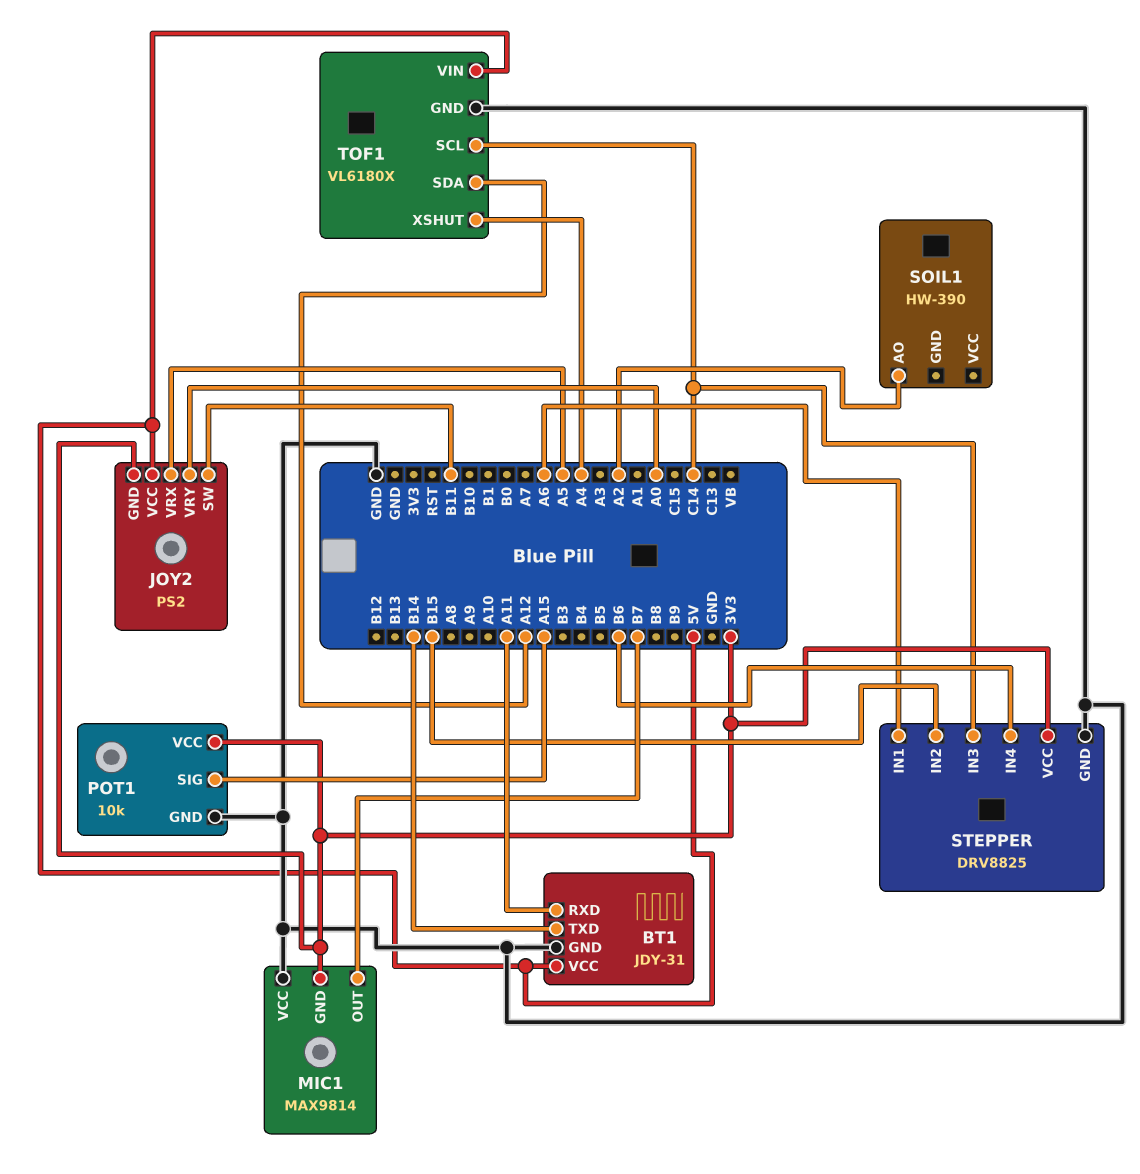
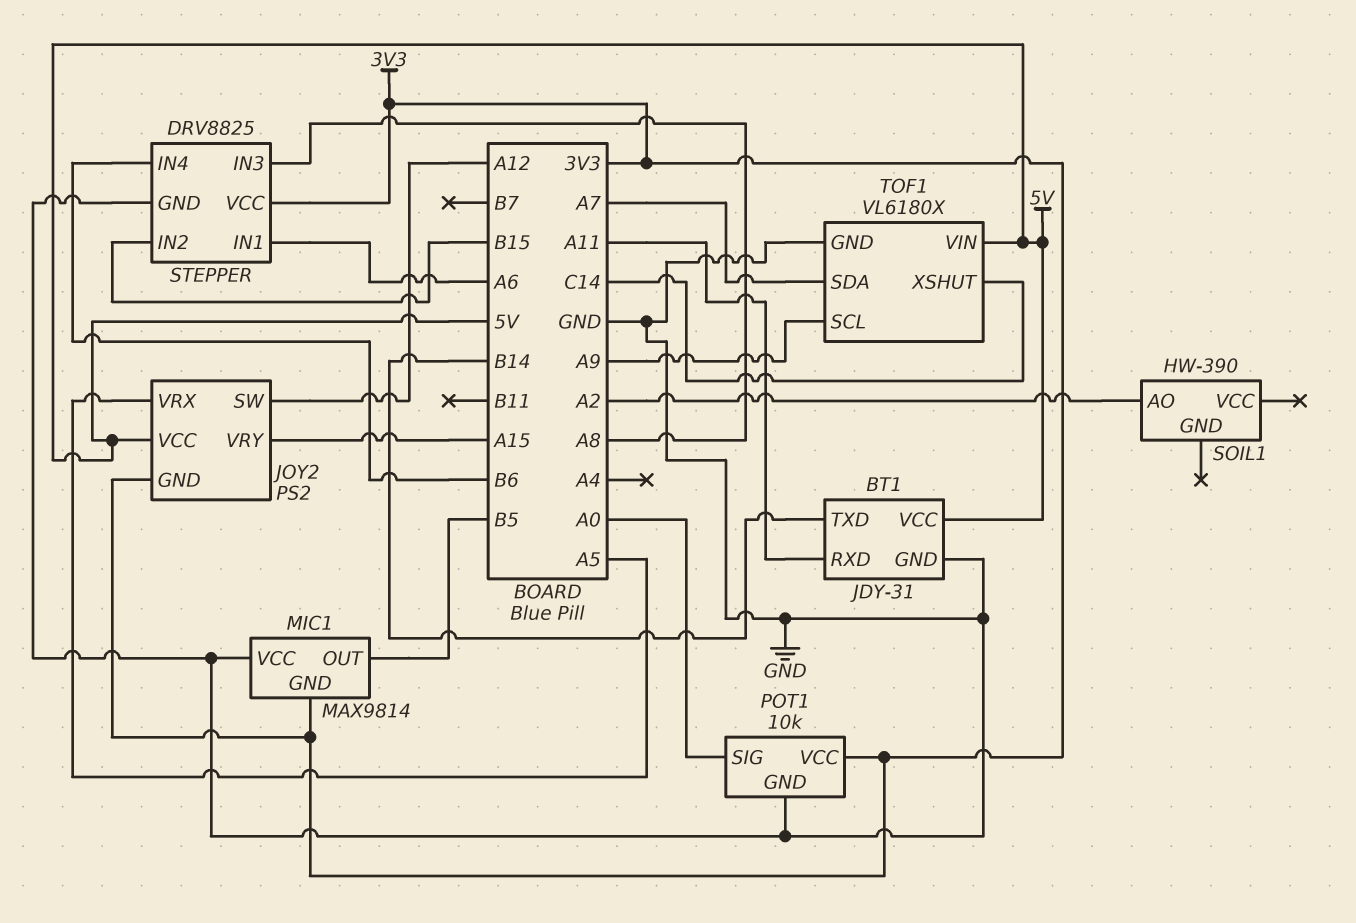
JOY2 pin SW: B11 -> A12
JOY2 pin VRY: A0 -> A15
MIC1 pin OUT: B7 -> B5
POT1 pin SIG: A15 -> A0
STEPPER pin IN3: C14 -> A8
TOF1 pin SCL: C14 -> A9
TOF1 pin SDA: A12 -> A7
TOF1 pin XSHUT: A4 -> C14

